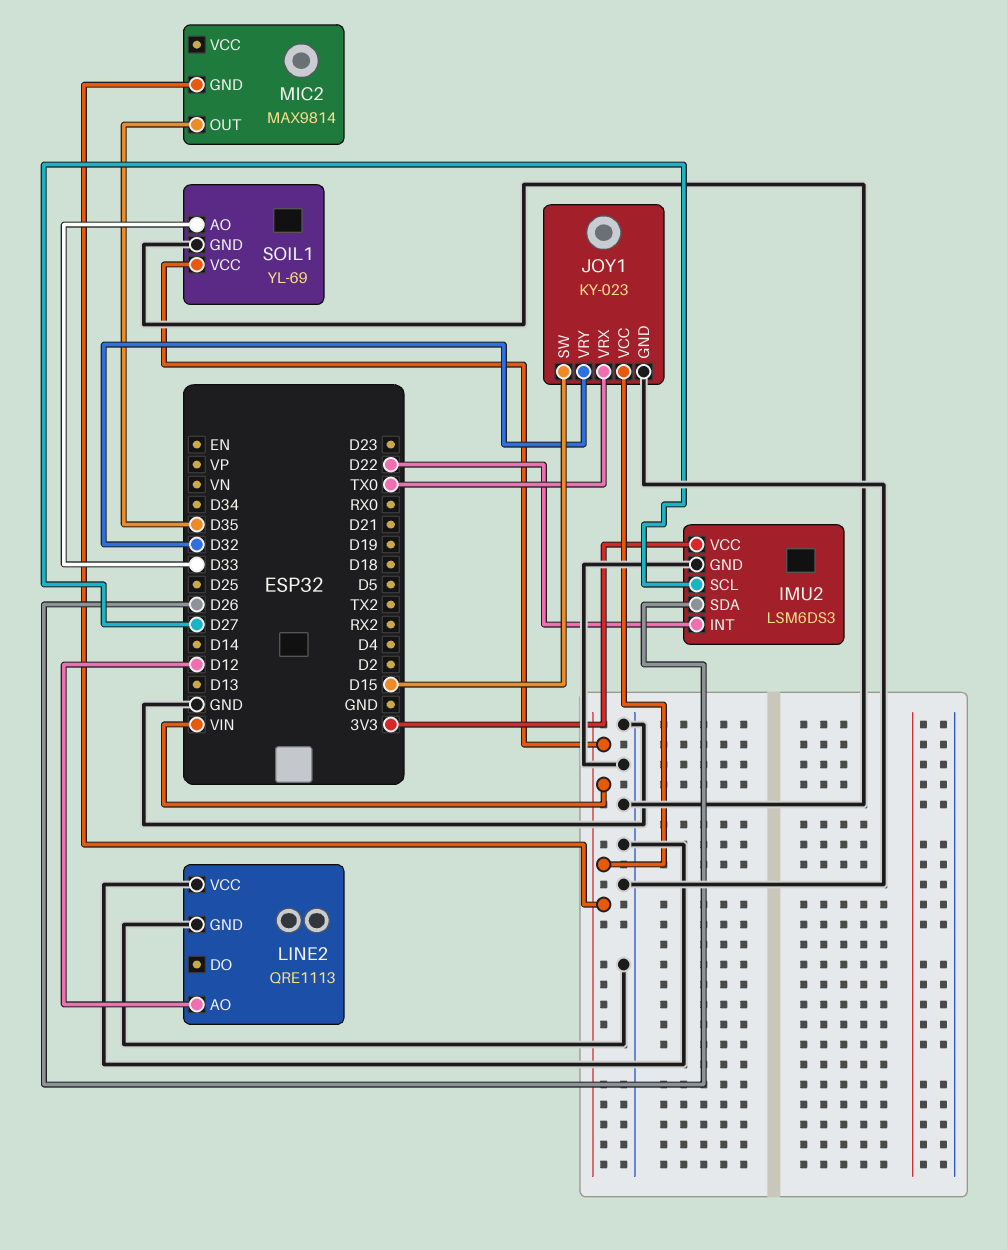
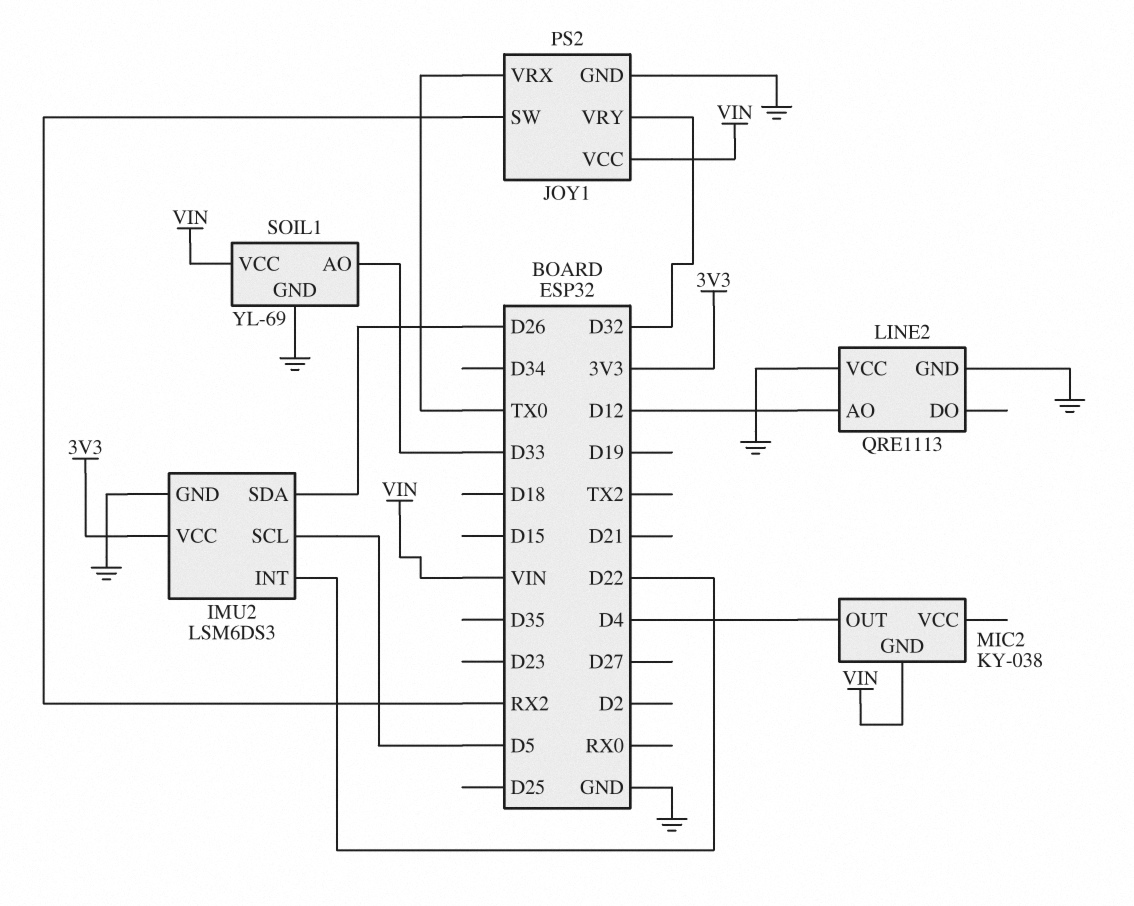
IMU2 pin SCL: D27 -> D5
JOY1: KY-023 -> PS2
JOY1 pin SW: D15 -> RX2
MIC2: MAX9814 -> KY-038
MIC2 pin OUT: D35 -> D4

